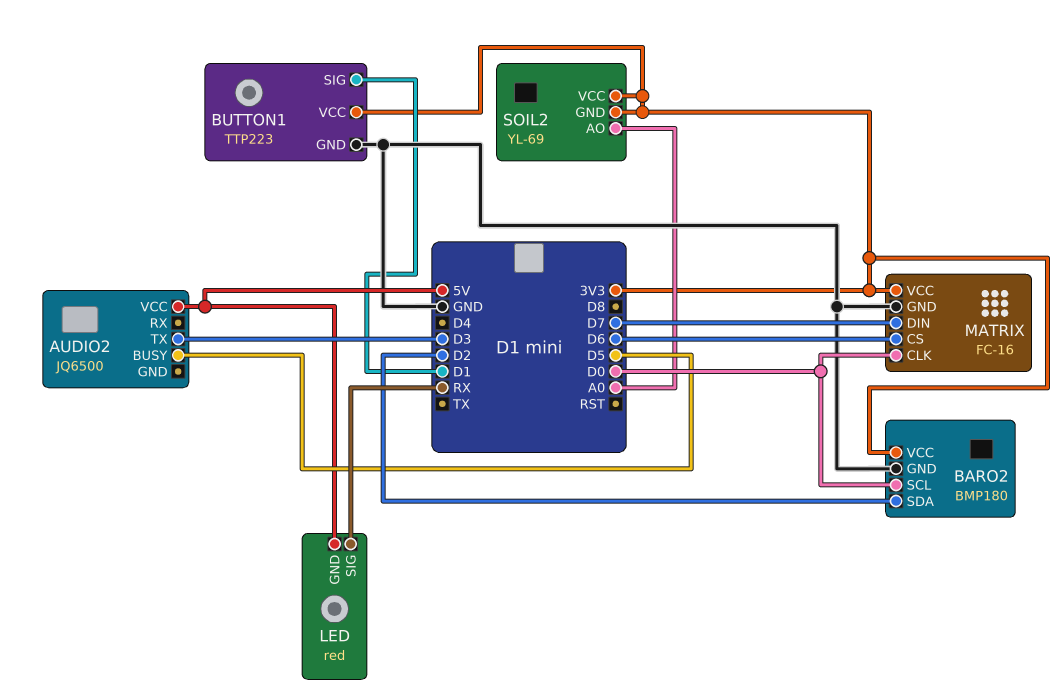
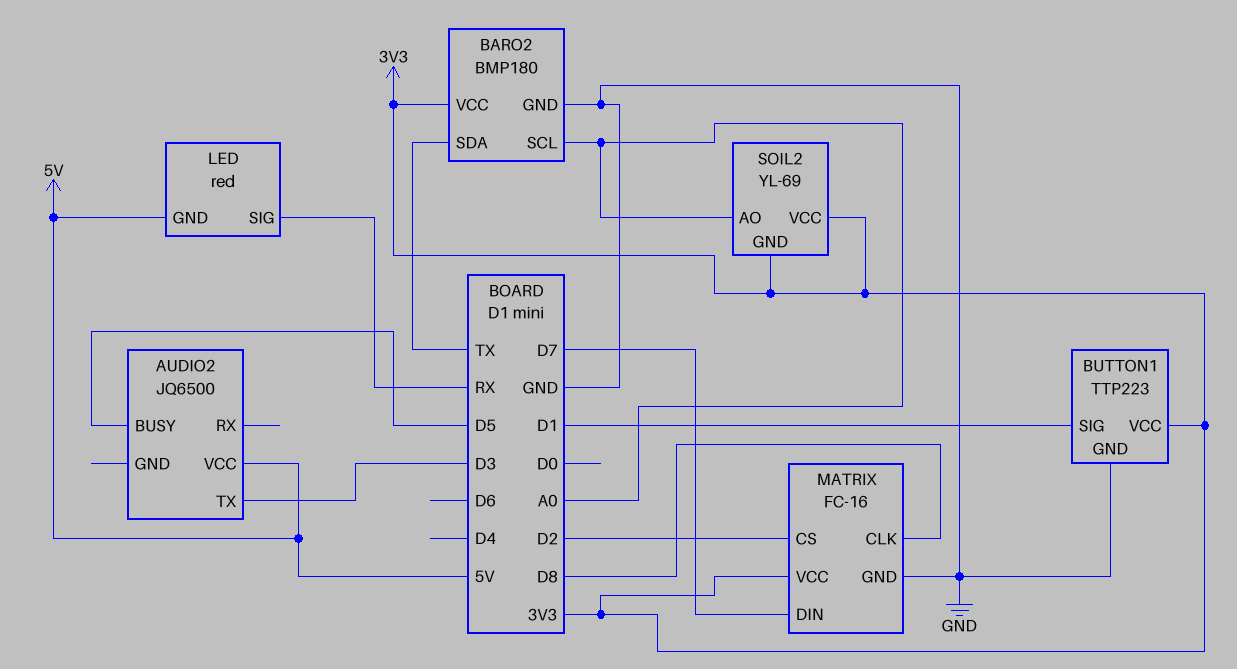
BARO2 pin SCL: D0 -> A0
BARO2 pin SDA: D2 -> TX
MATRIX pin CLK: D0 -> D8
MATRIX pin CS: D6 -> D2

